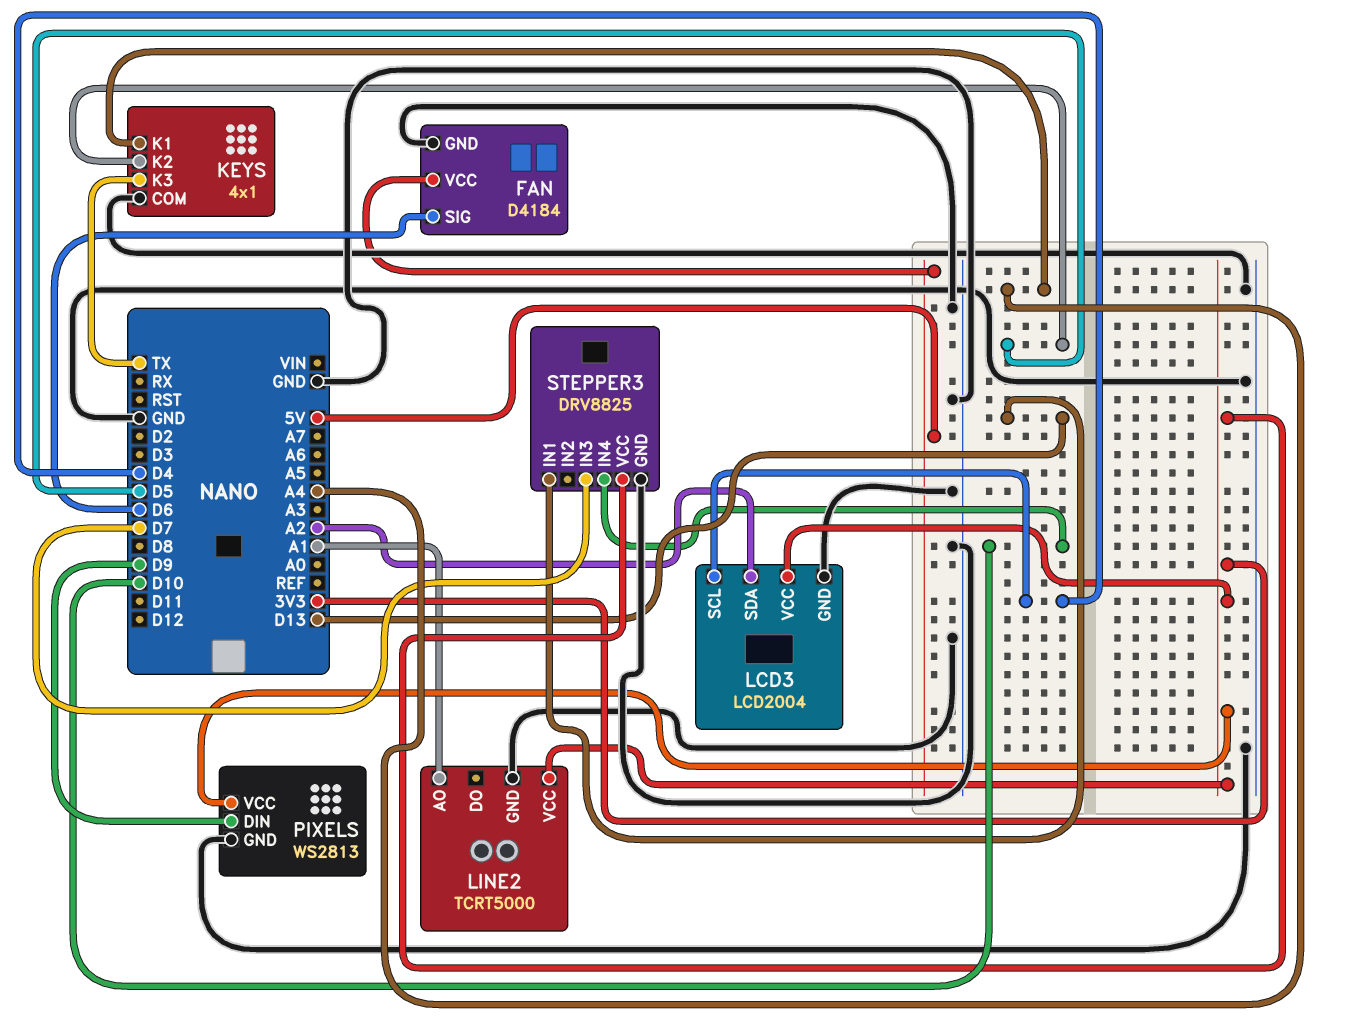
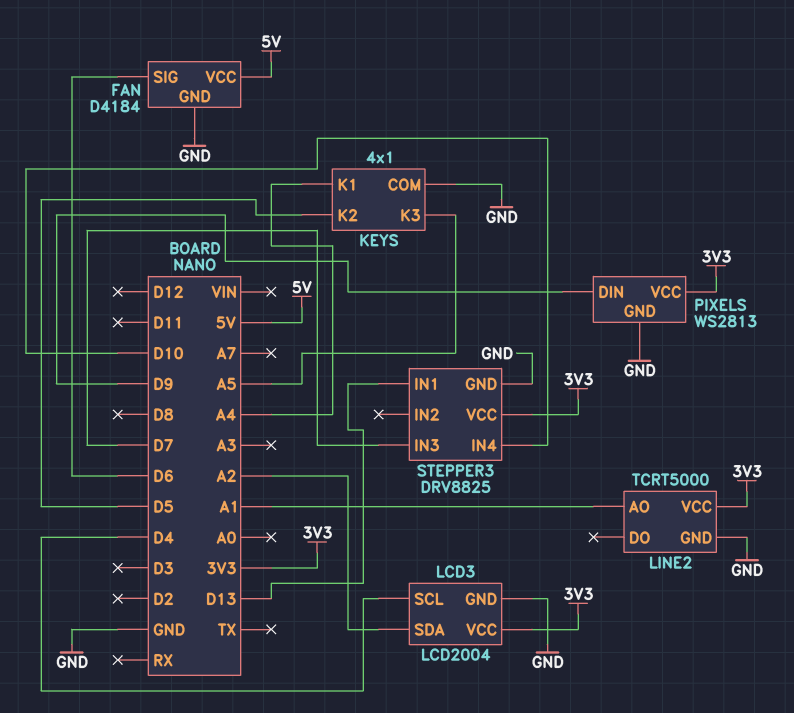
KEYS pin K3: TX -> A5

